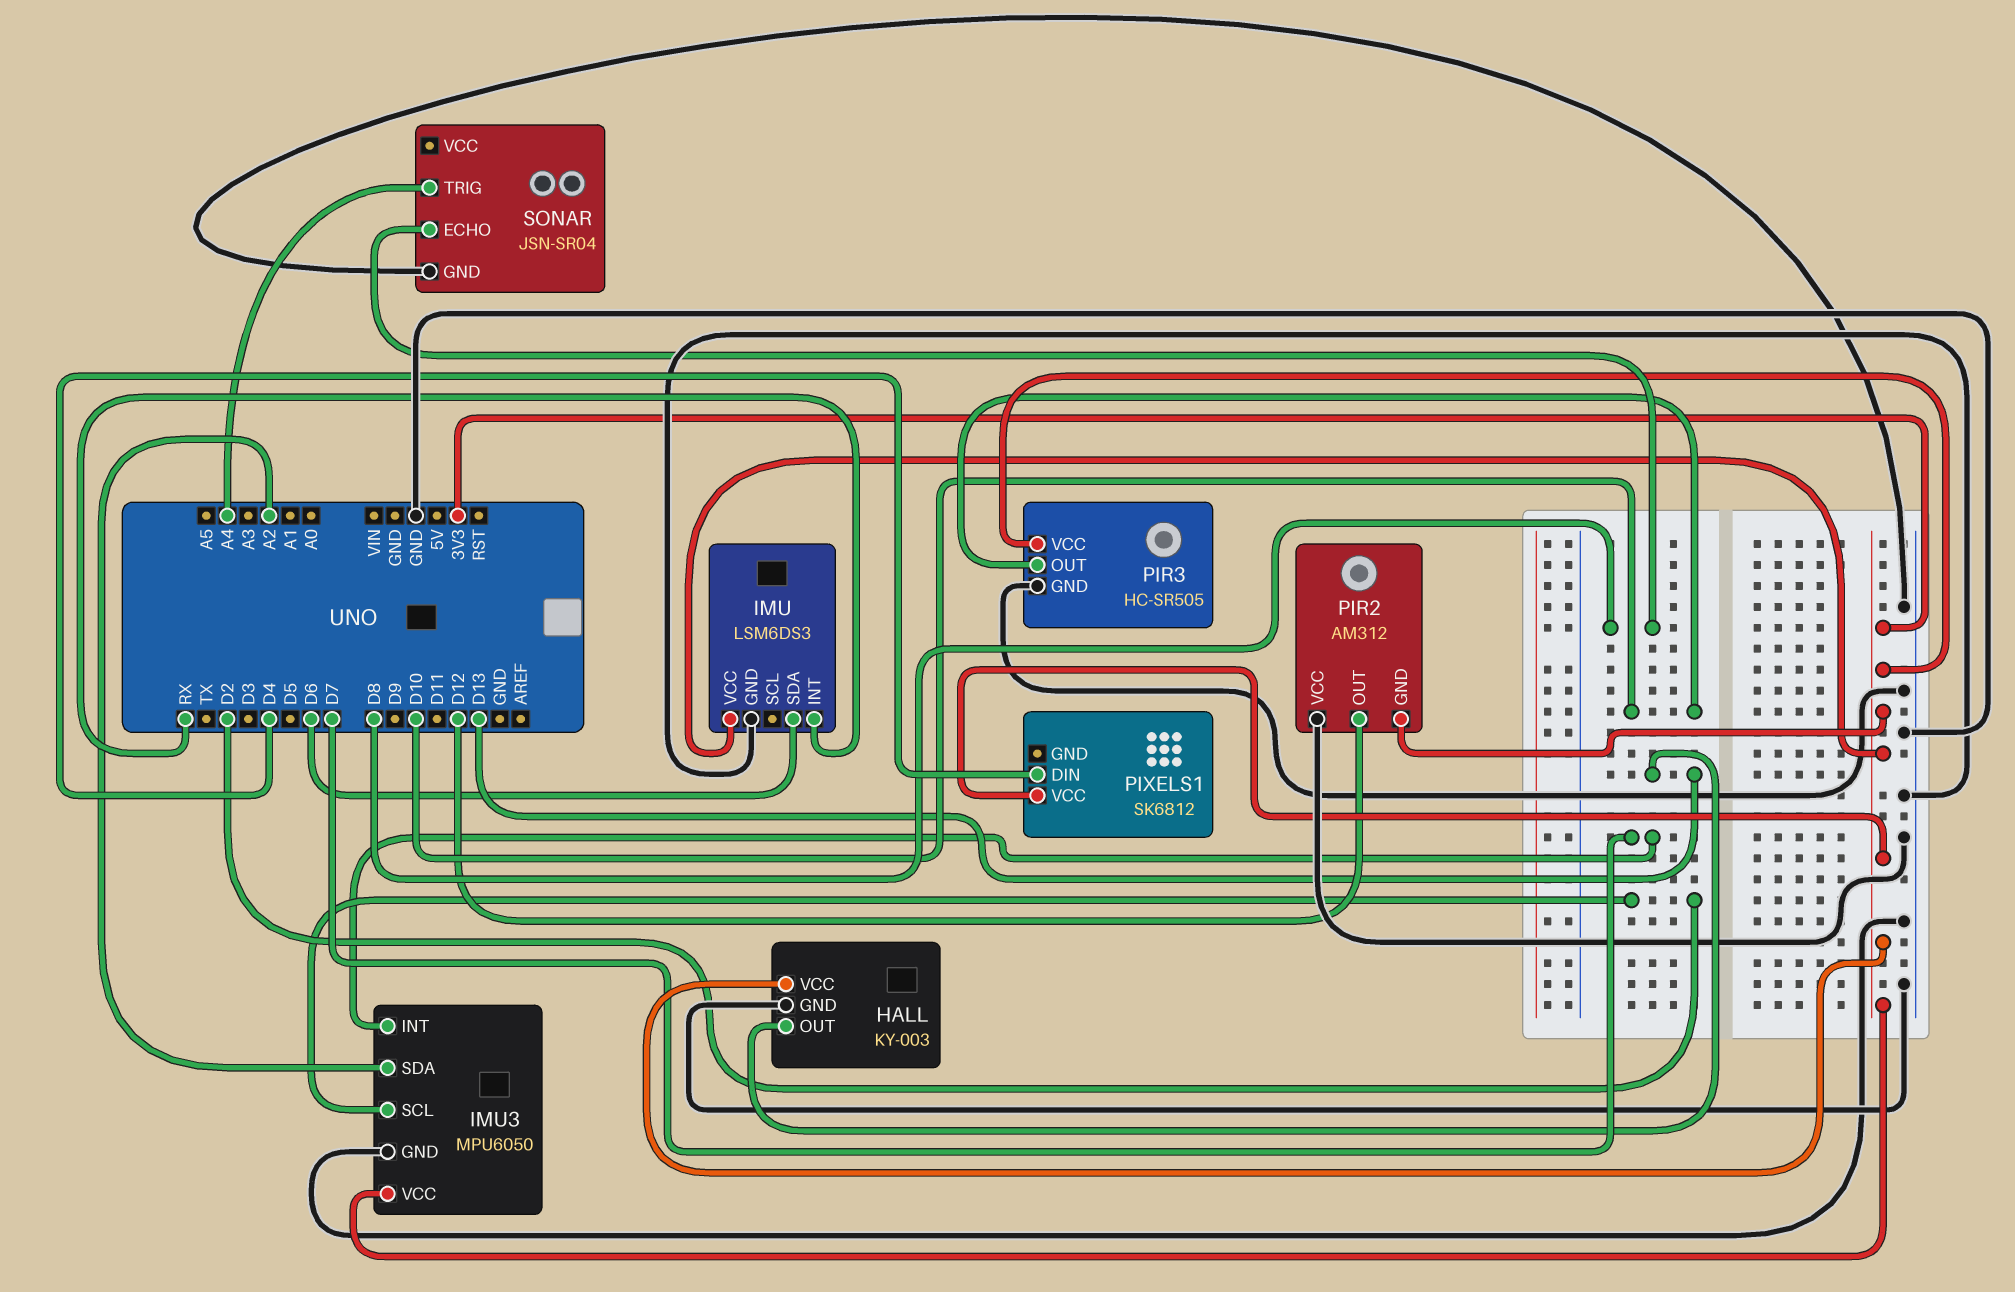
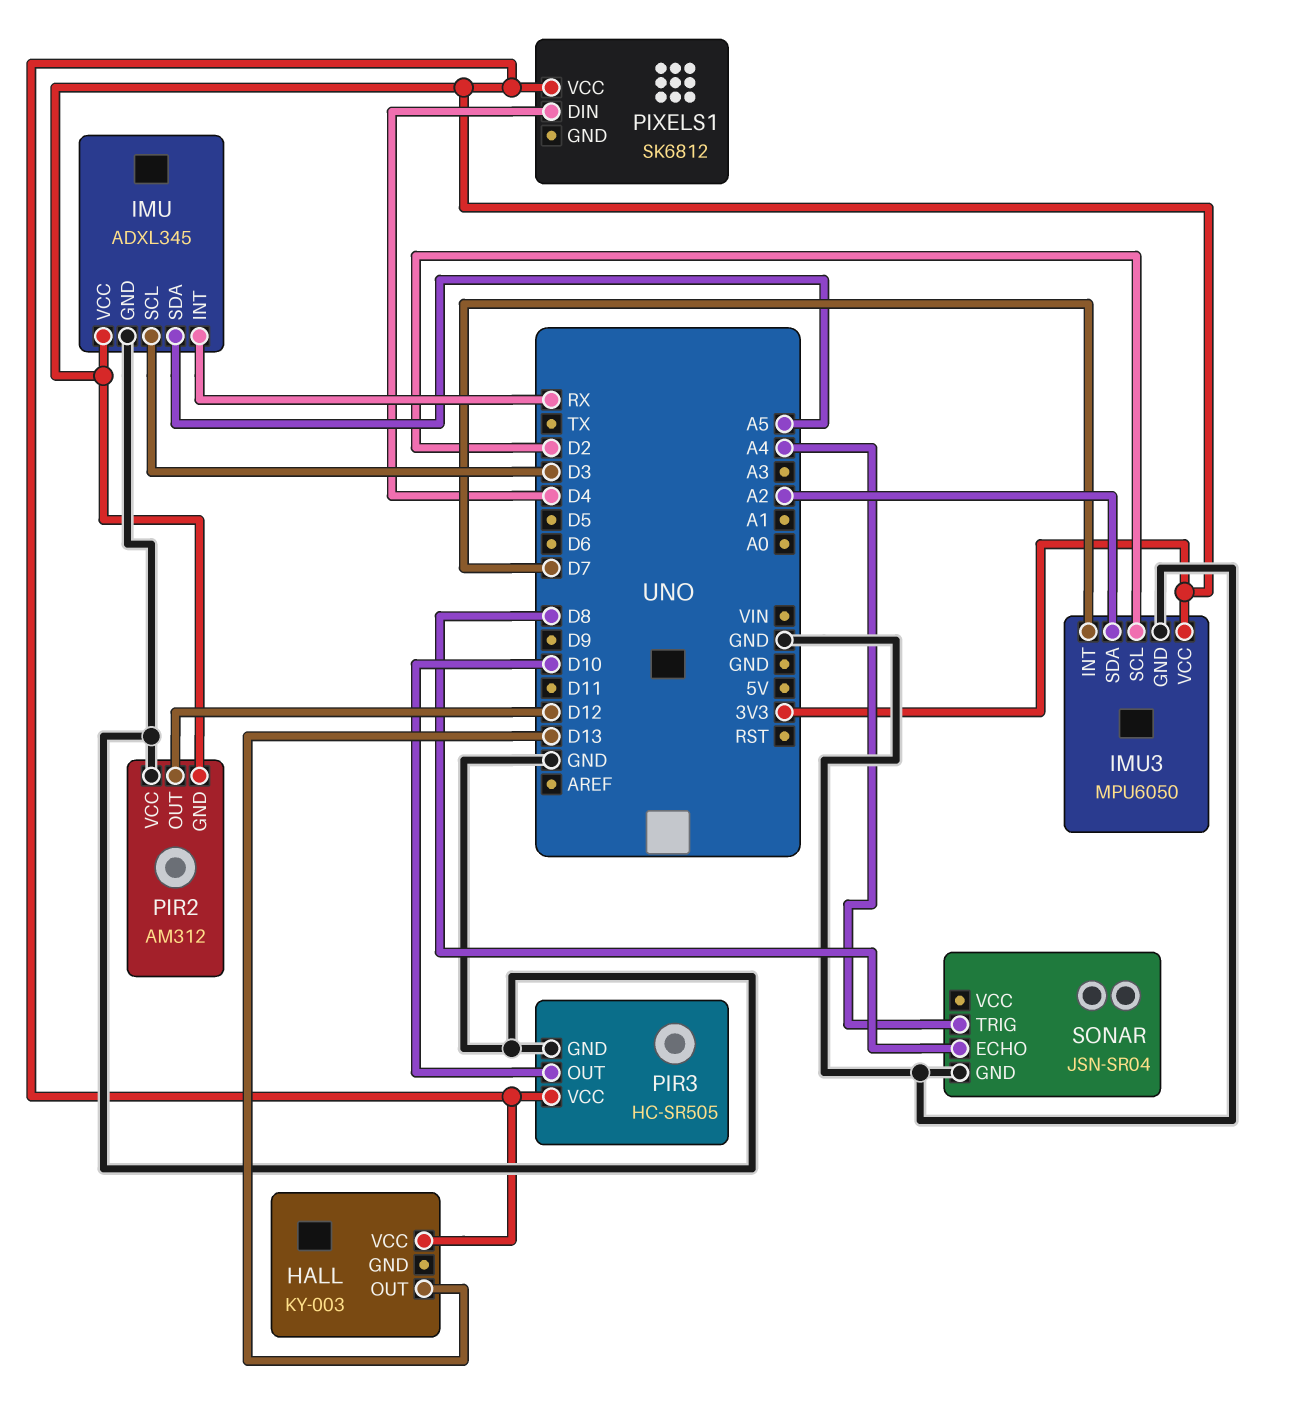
HALL pin GND: GND -> none
IMU: LSM6DS3 -> ADXL345
IMU pin SCL: none -> D3
IMU pin SDA: D6 -> A5

